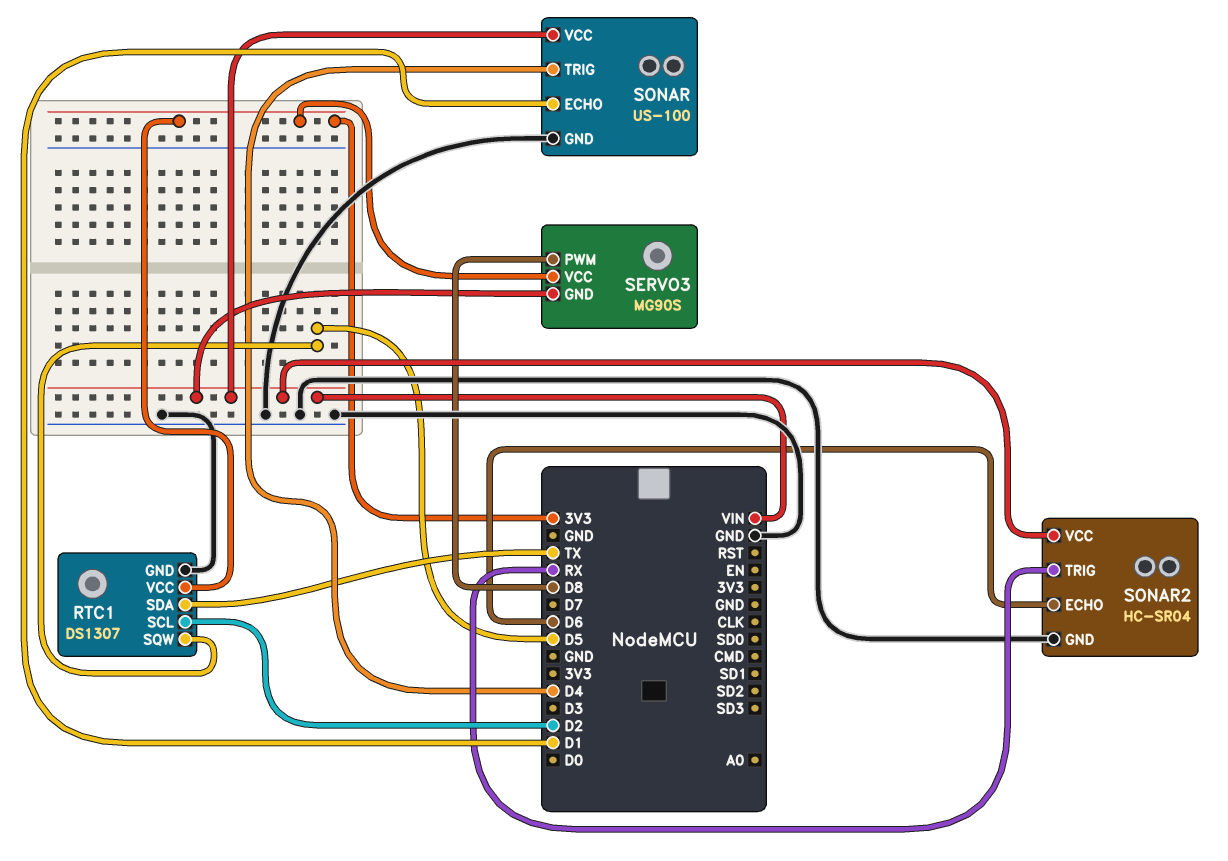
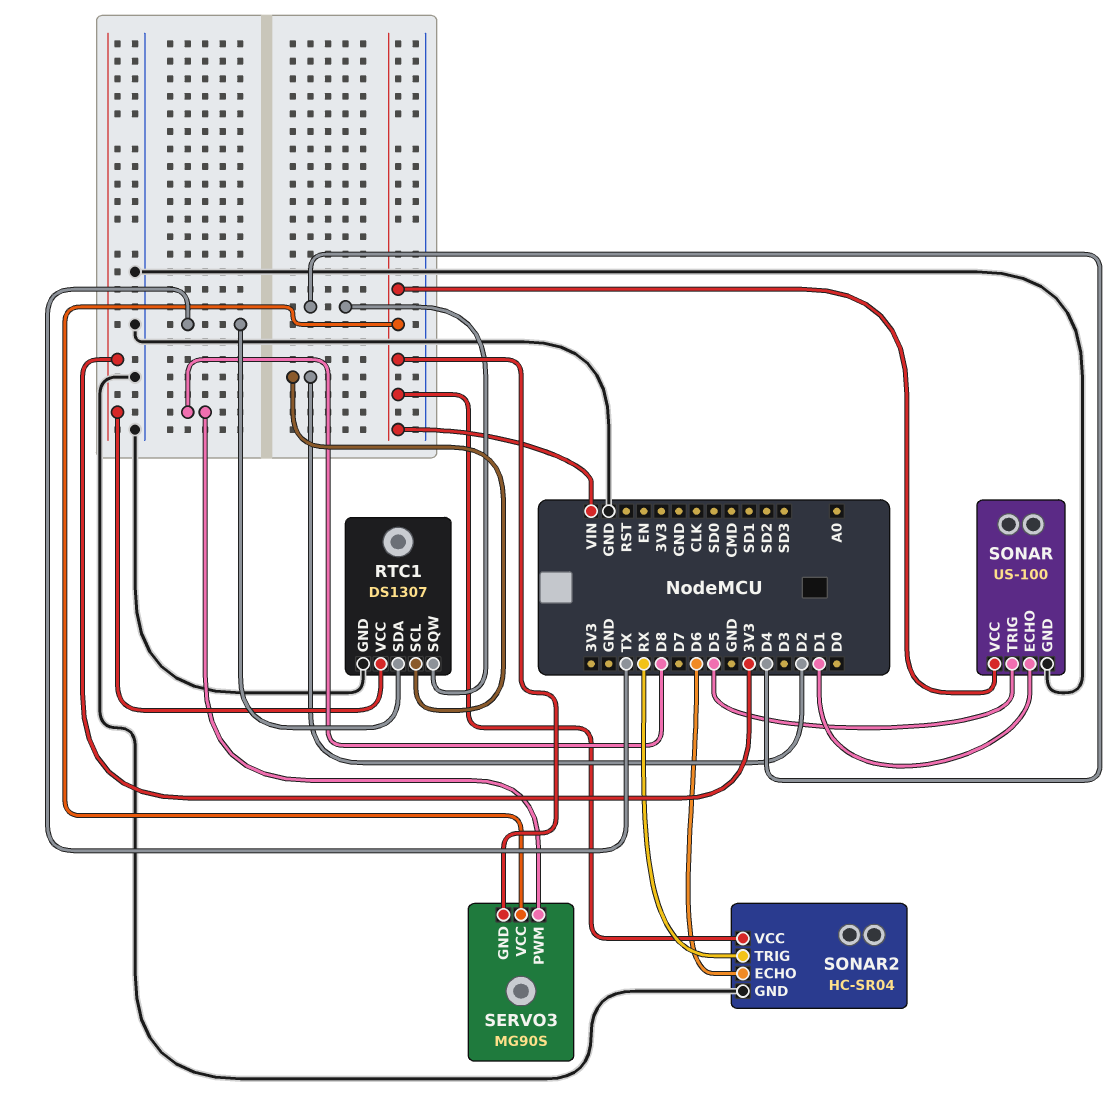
RTC1 pin SQW: D5 -> D4
SERVO3 pin VCC: 3V3 -> VIN
SONAR pin TRIG: D4 -> D5

